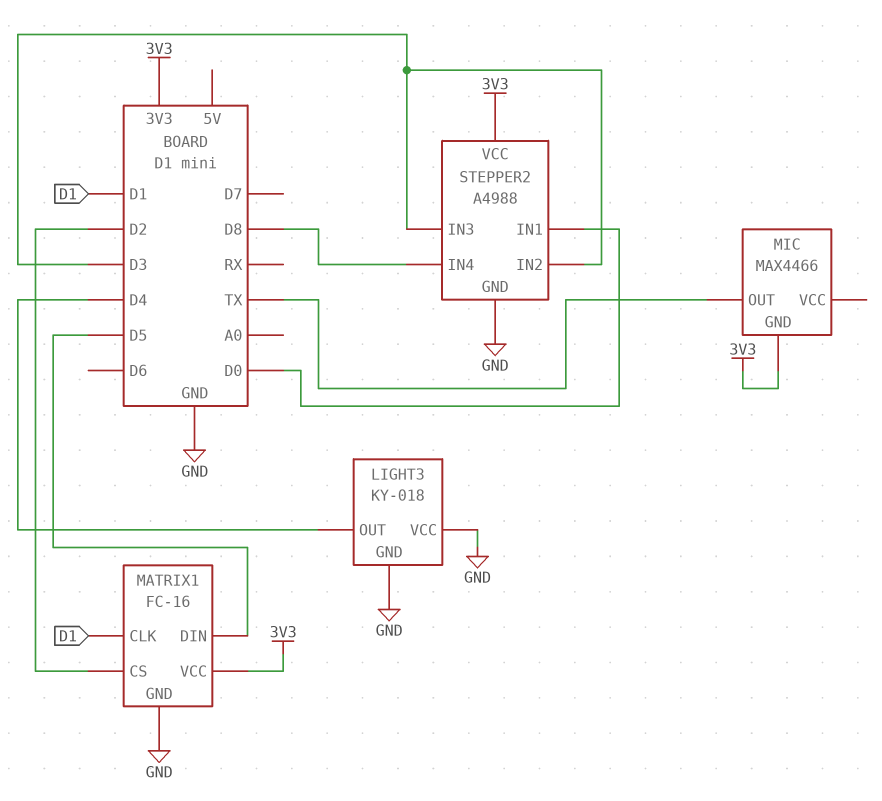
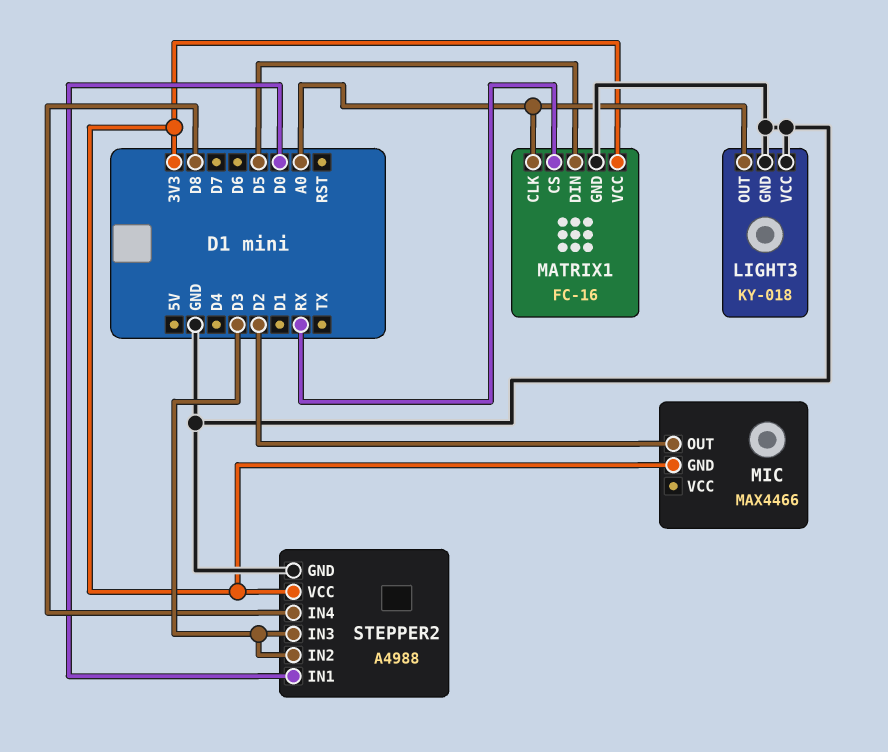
LIGHT3 pin OUT: D4 -> A0
MATRIX1 pin CLK: D1 -> A0
MATRIX1 pin CS: D2 -> RX
MIC pin OUT: TX -> D2

